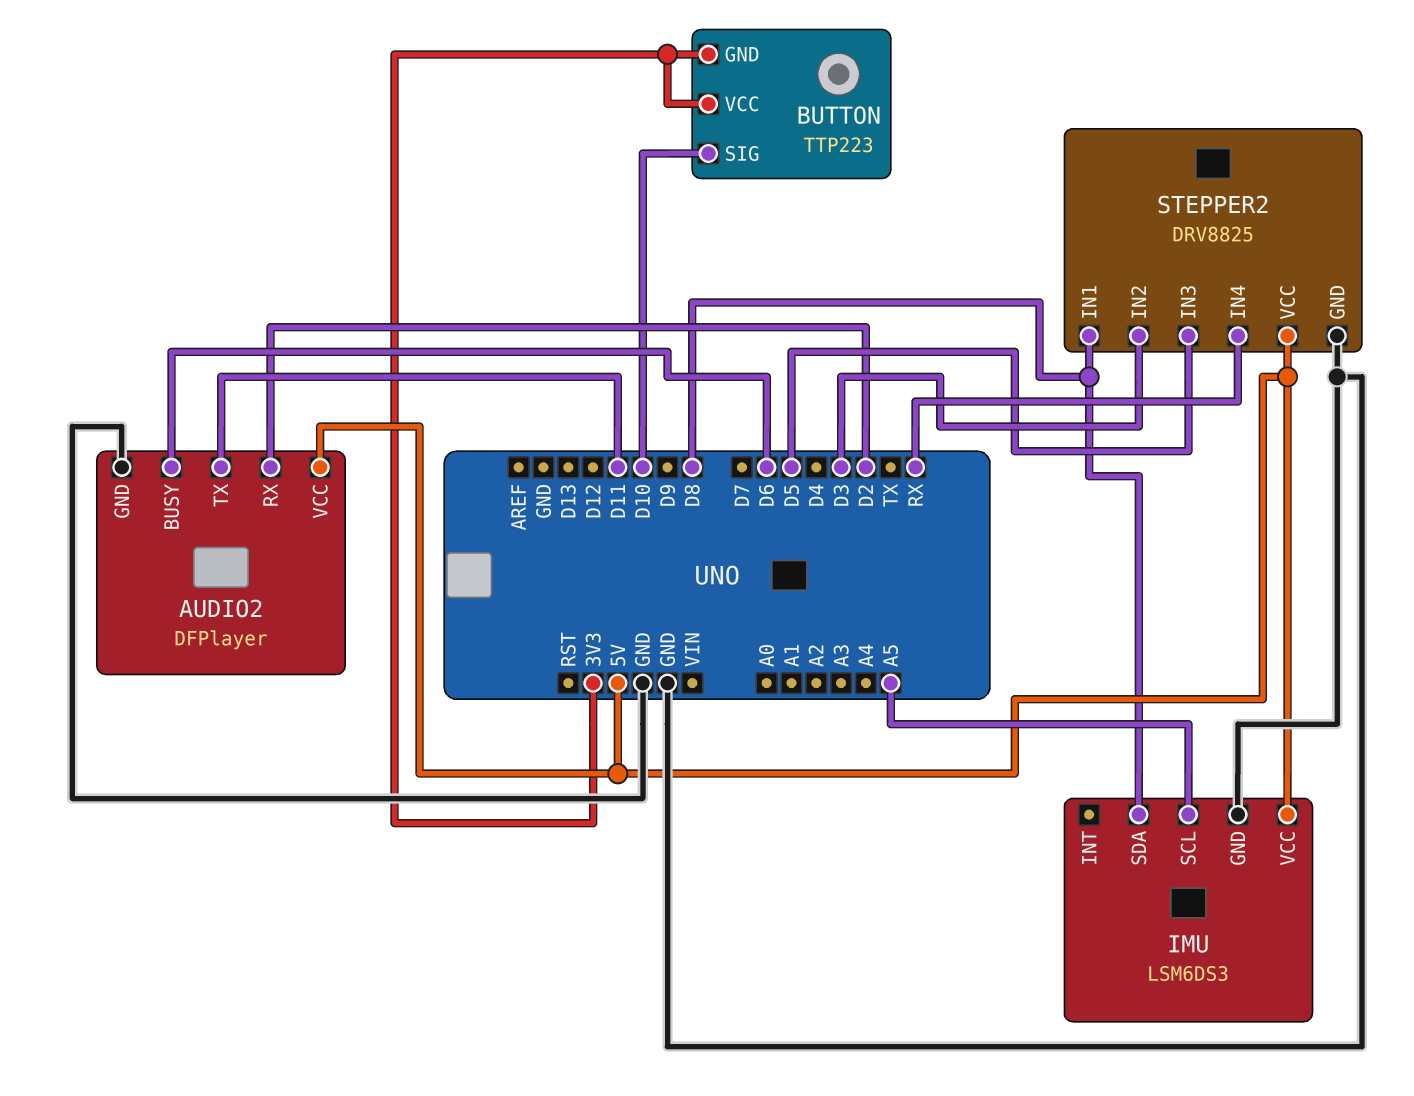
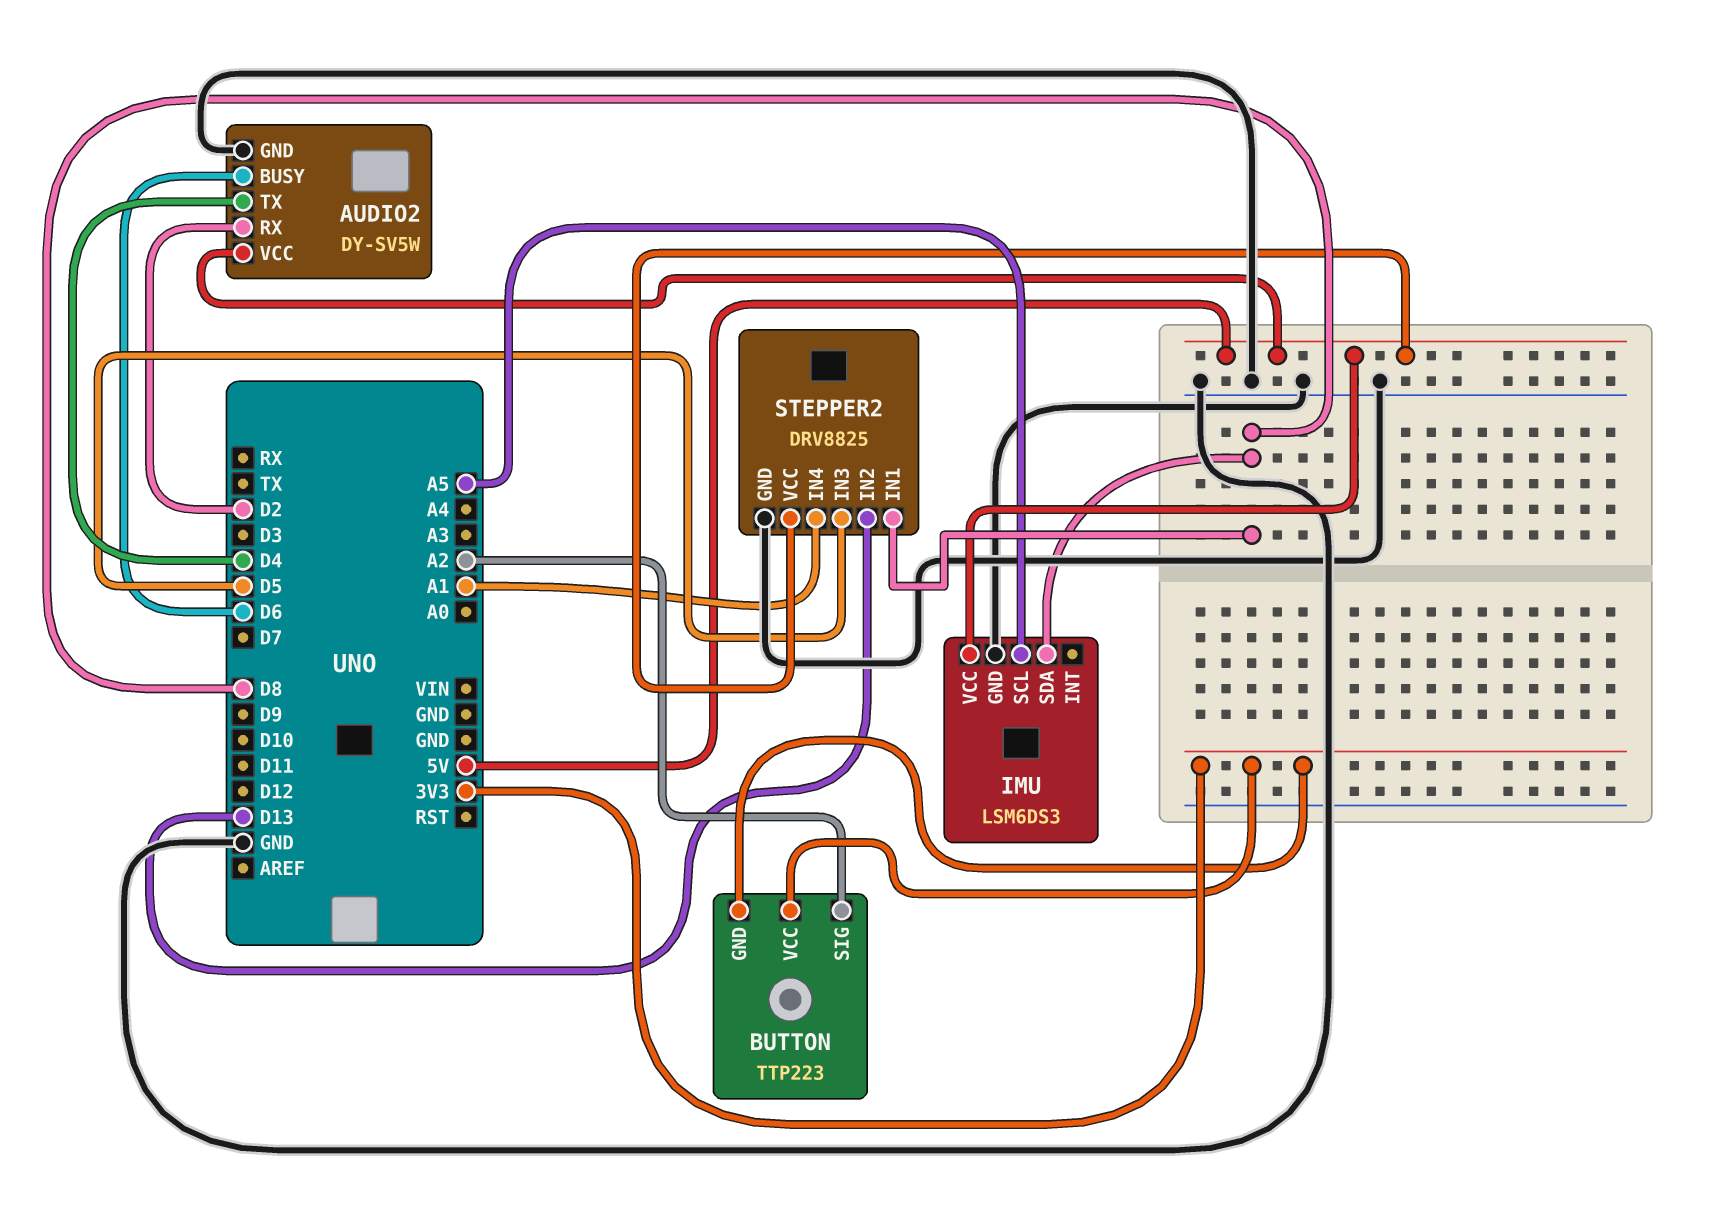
AUDIO2: DFPlayer -> DY-SV5W
AUDIO2 pin TX: D11 -> D4
BUTTON pin SIG: D10 -> A2
STEPPER2 pin IN2: D3 -> D13
STEPPER2 pin IN4: RX -> A1

